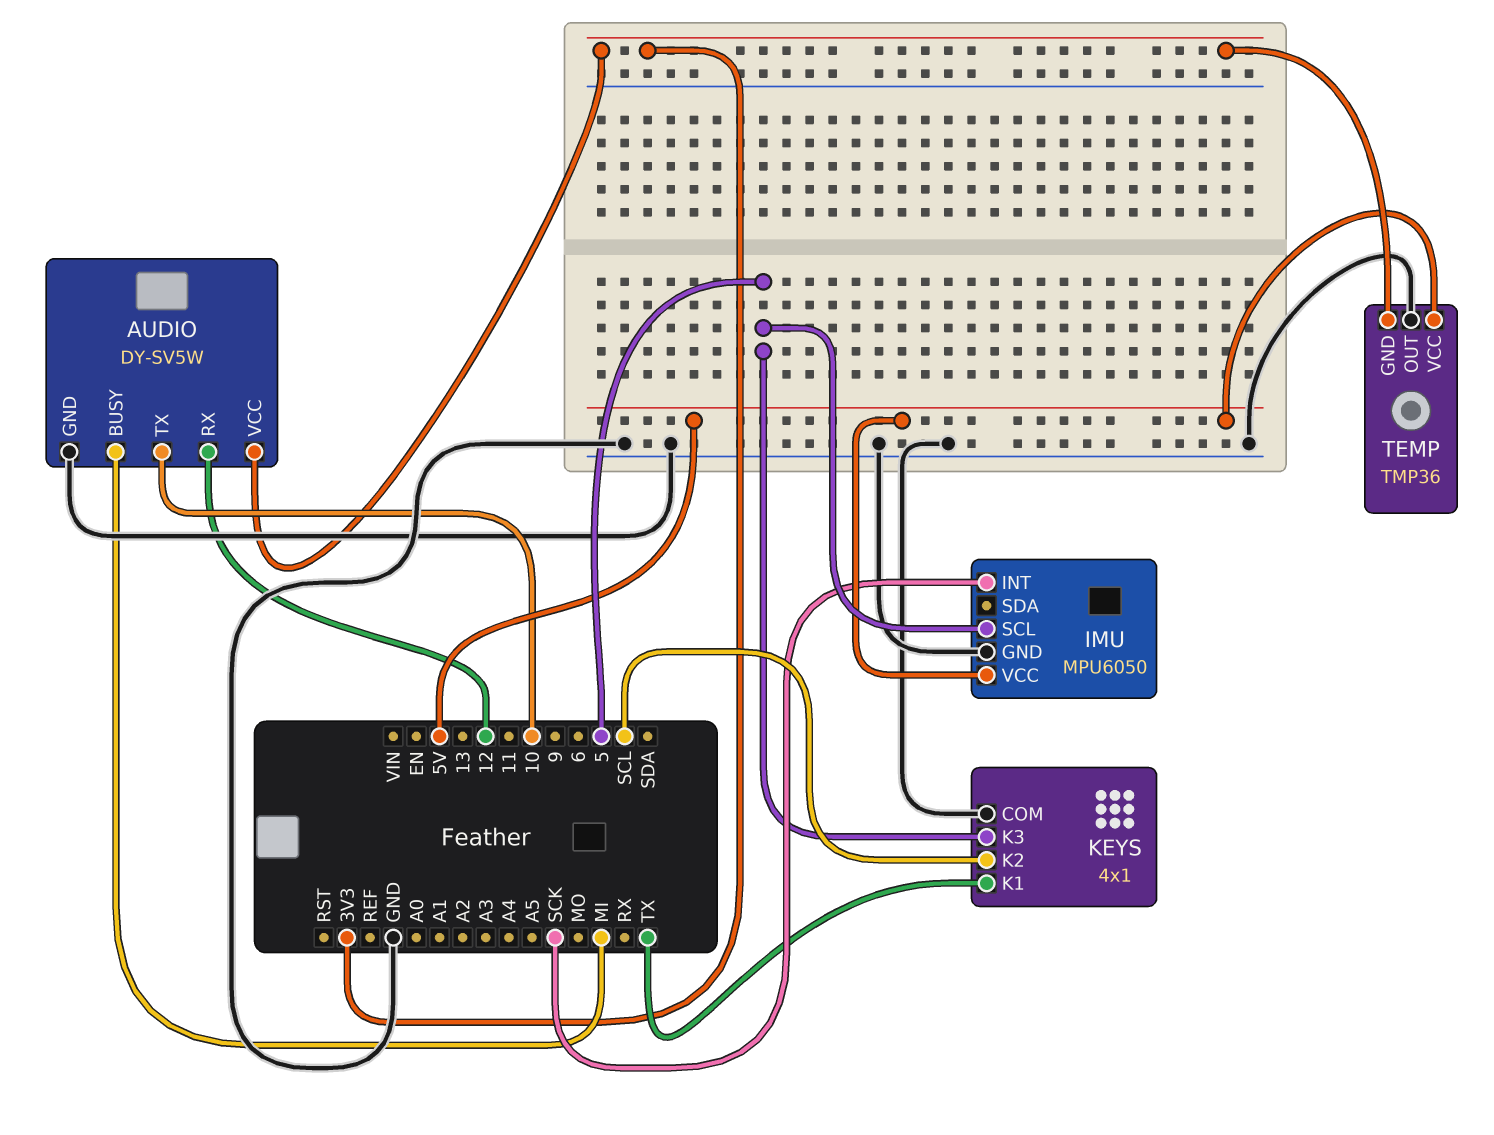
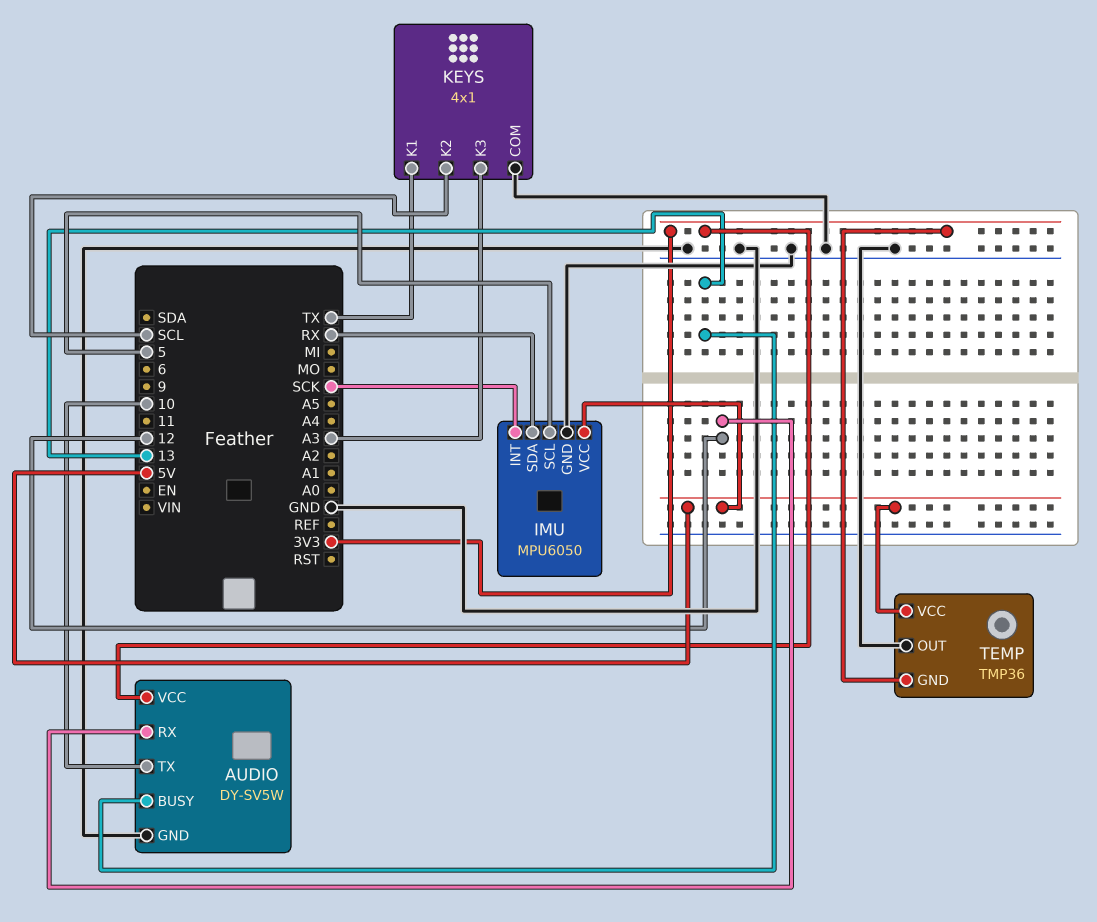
AUDIO pin BUSY: MI -> 13
IMU pin SDA: none -> RX
KEYS pin K3: 5 -> A3

